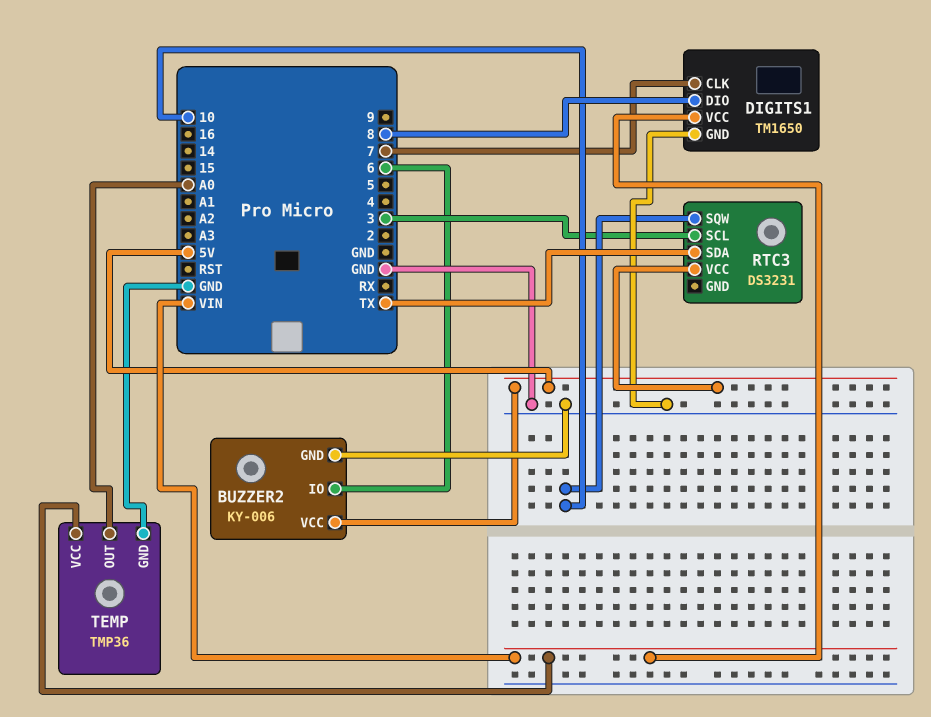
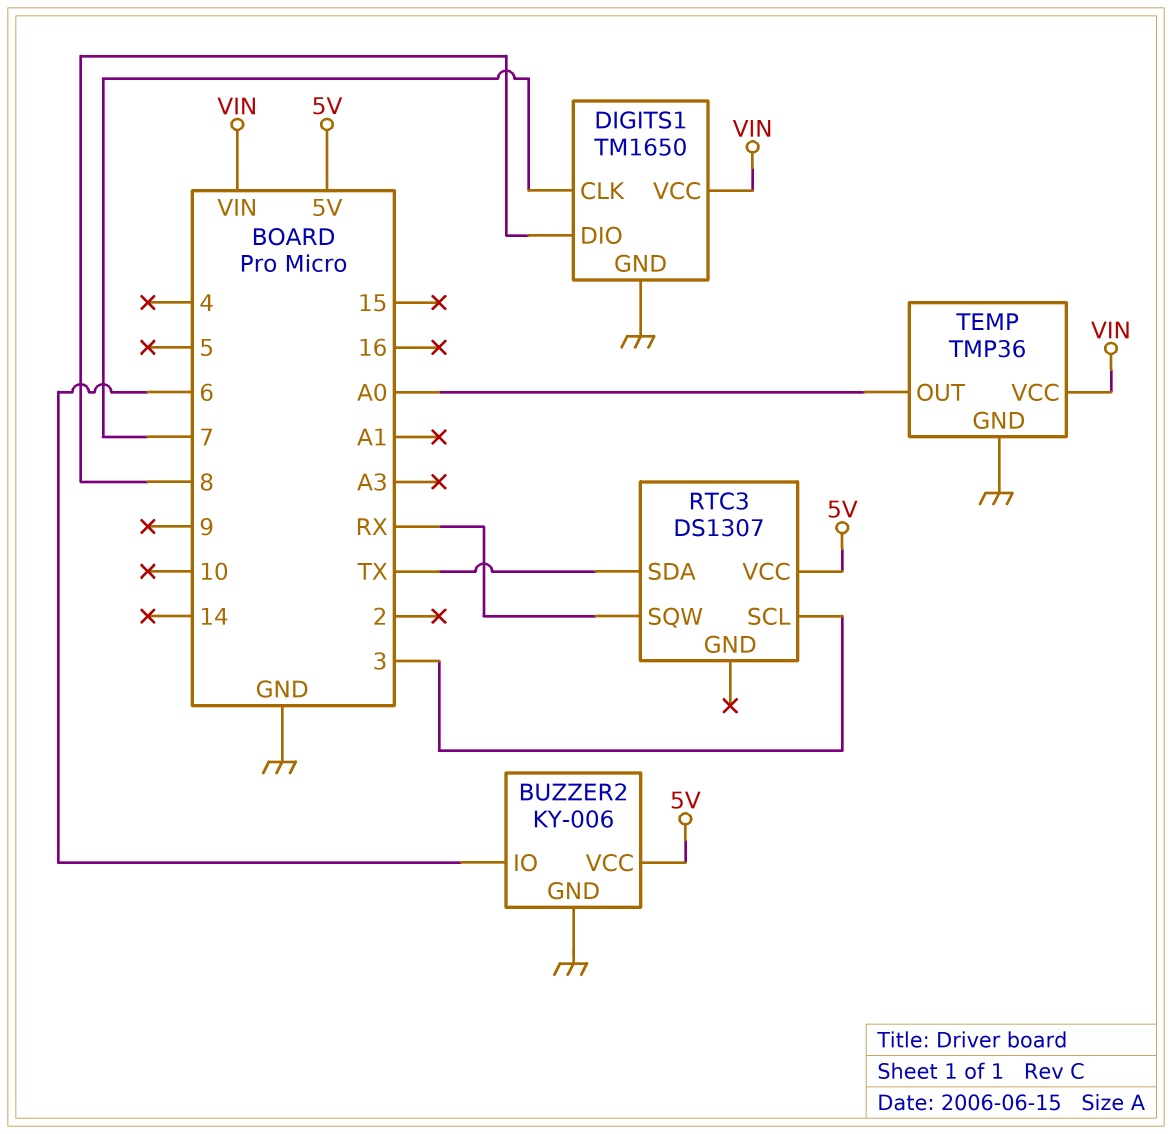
RTC3: DS3231 -> DS1307
RTC3 pin SQW: 10 -> RX

